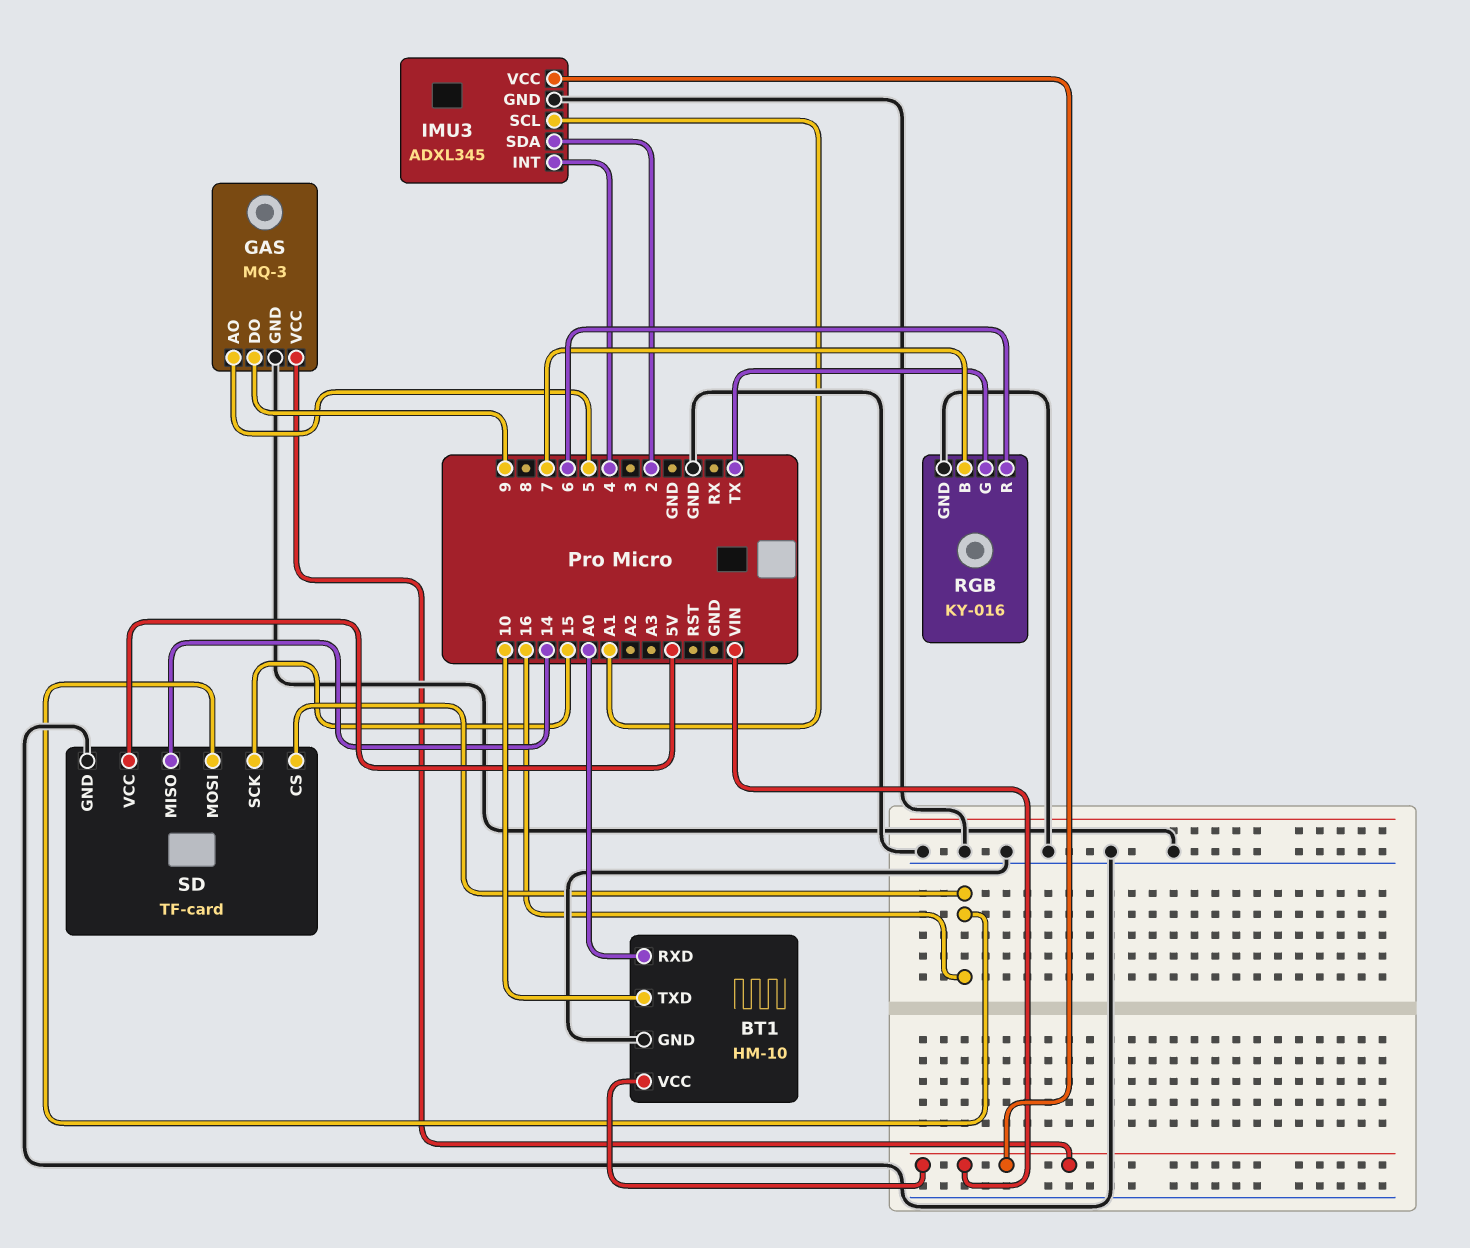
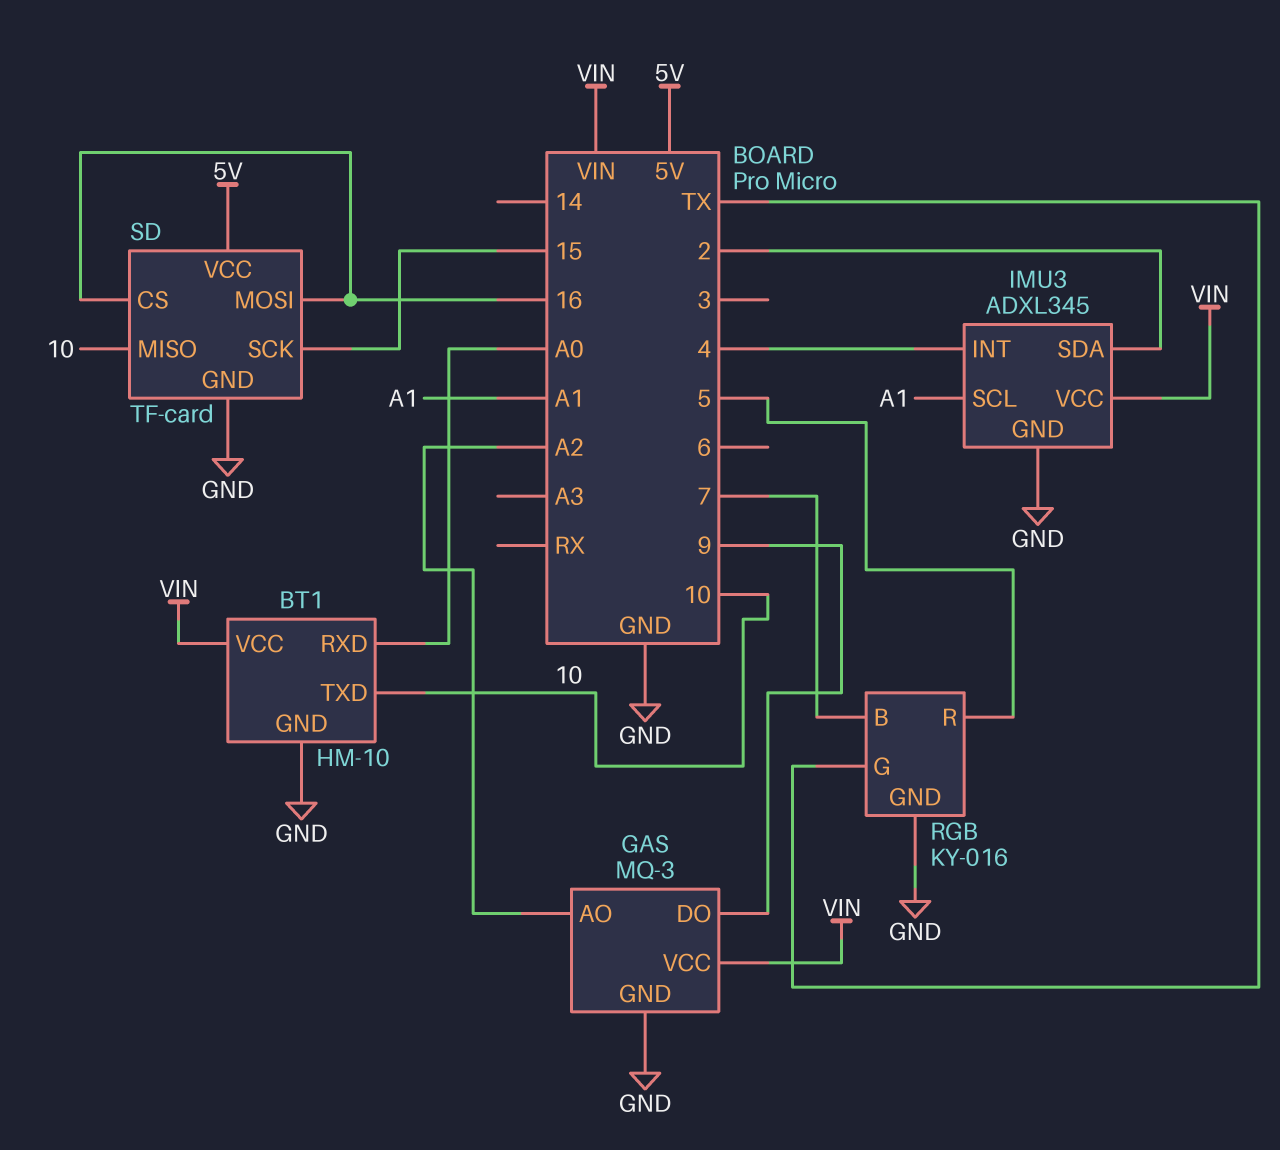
GAS pin AO: 5 -> A2
RGB pin R: 6 -> 5
SD pin MISO: 14 -> 10

